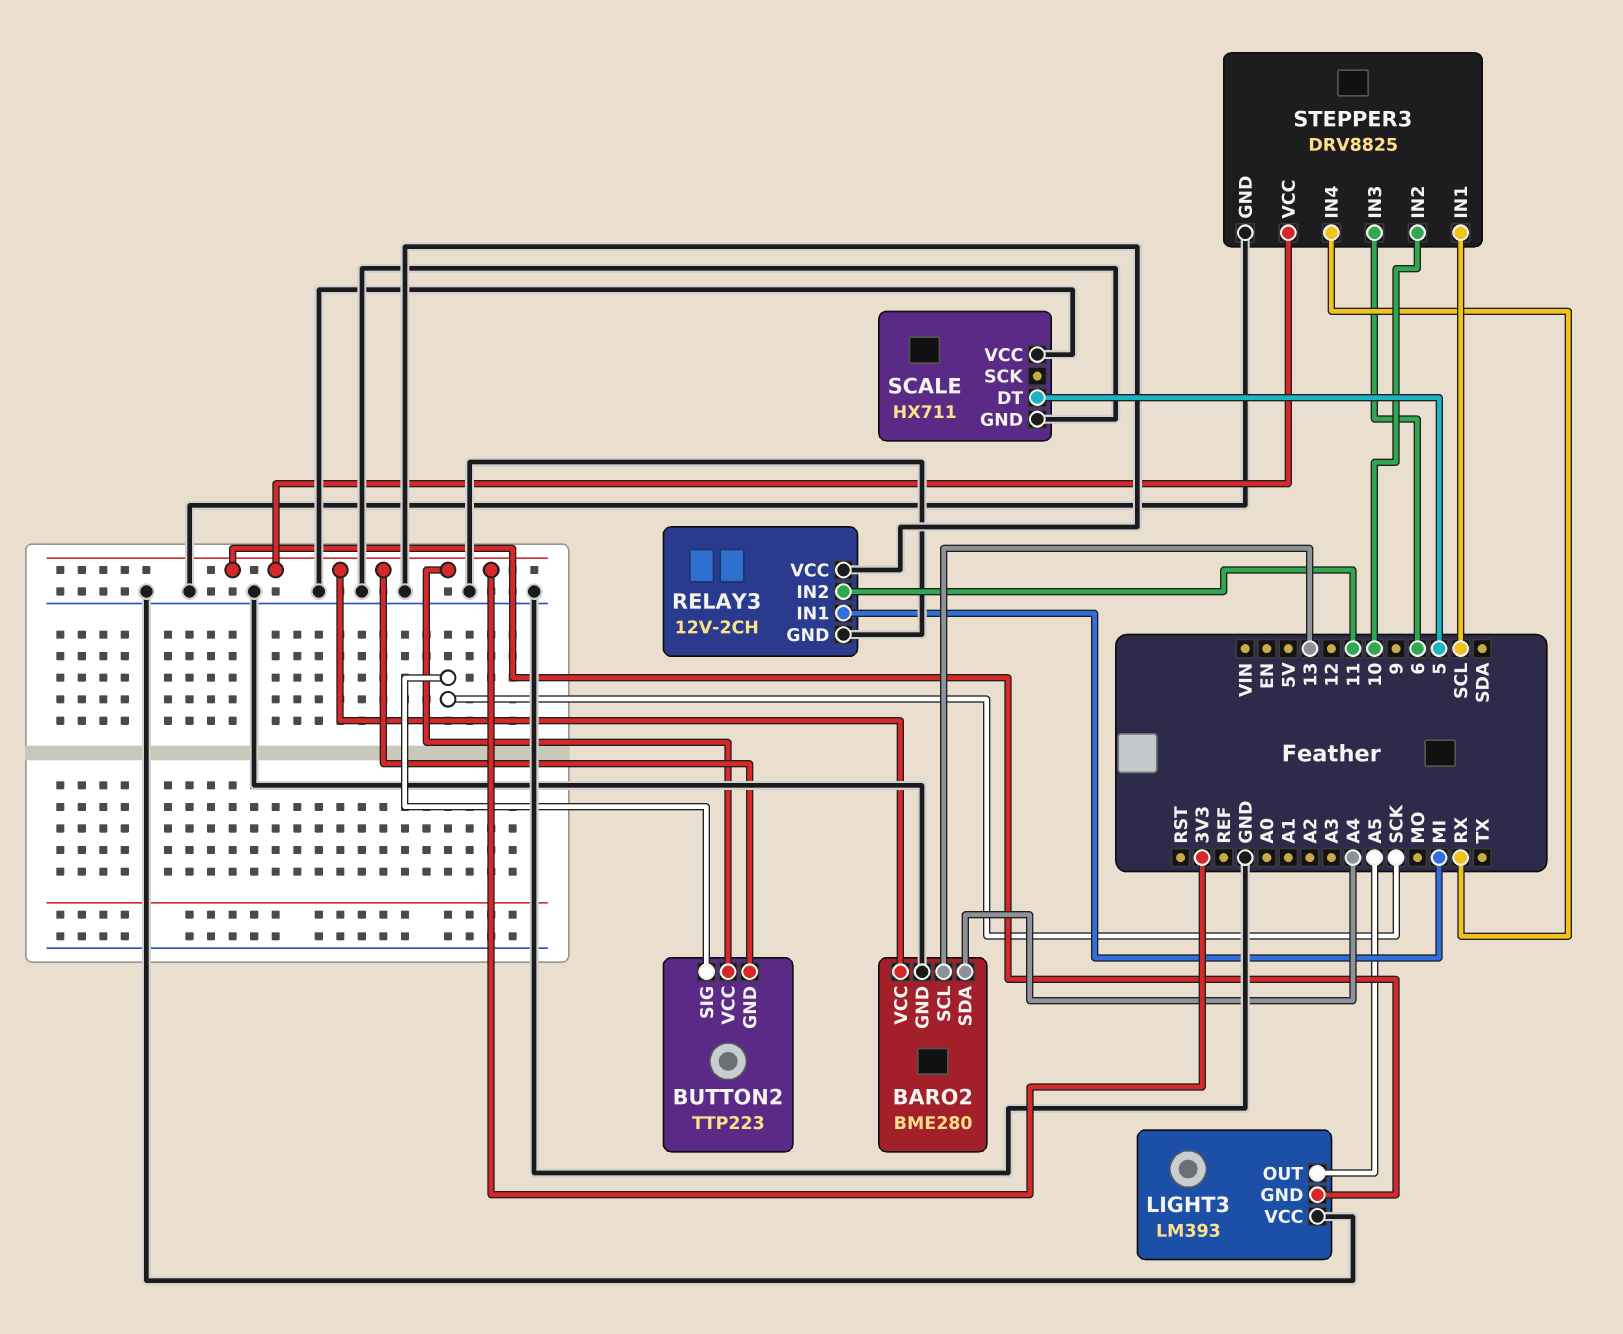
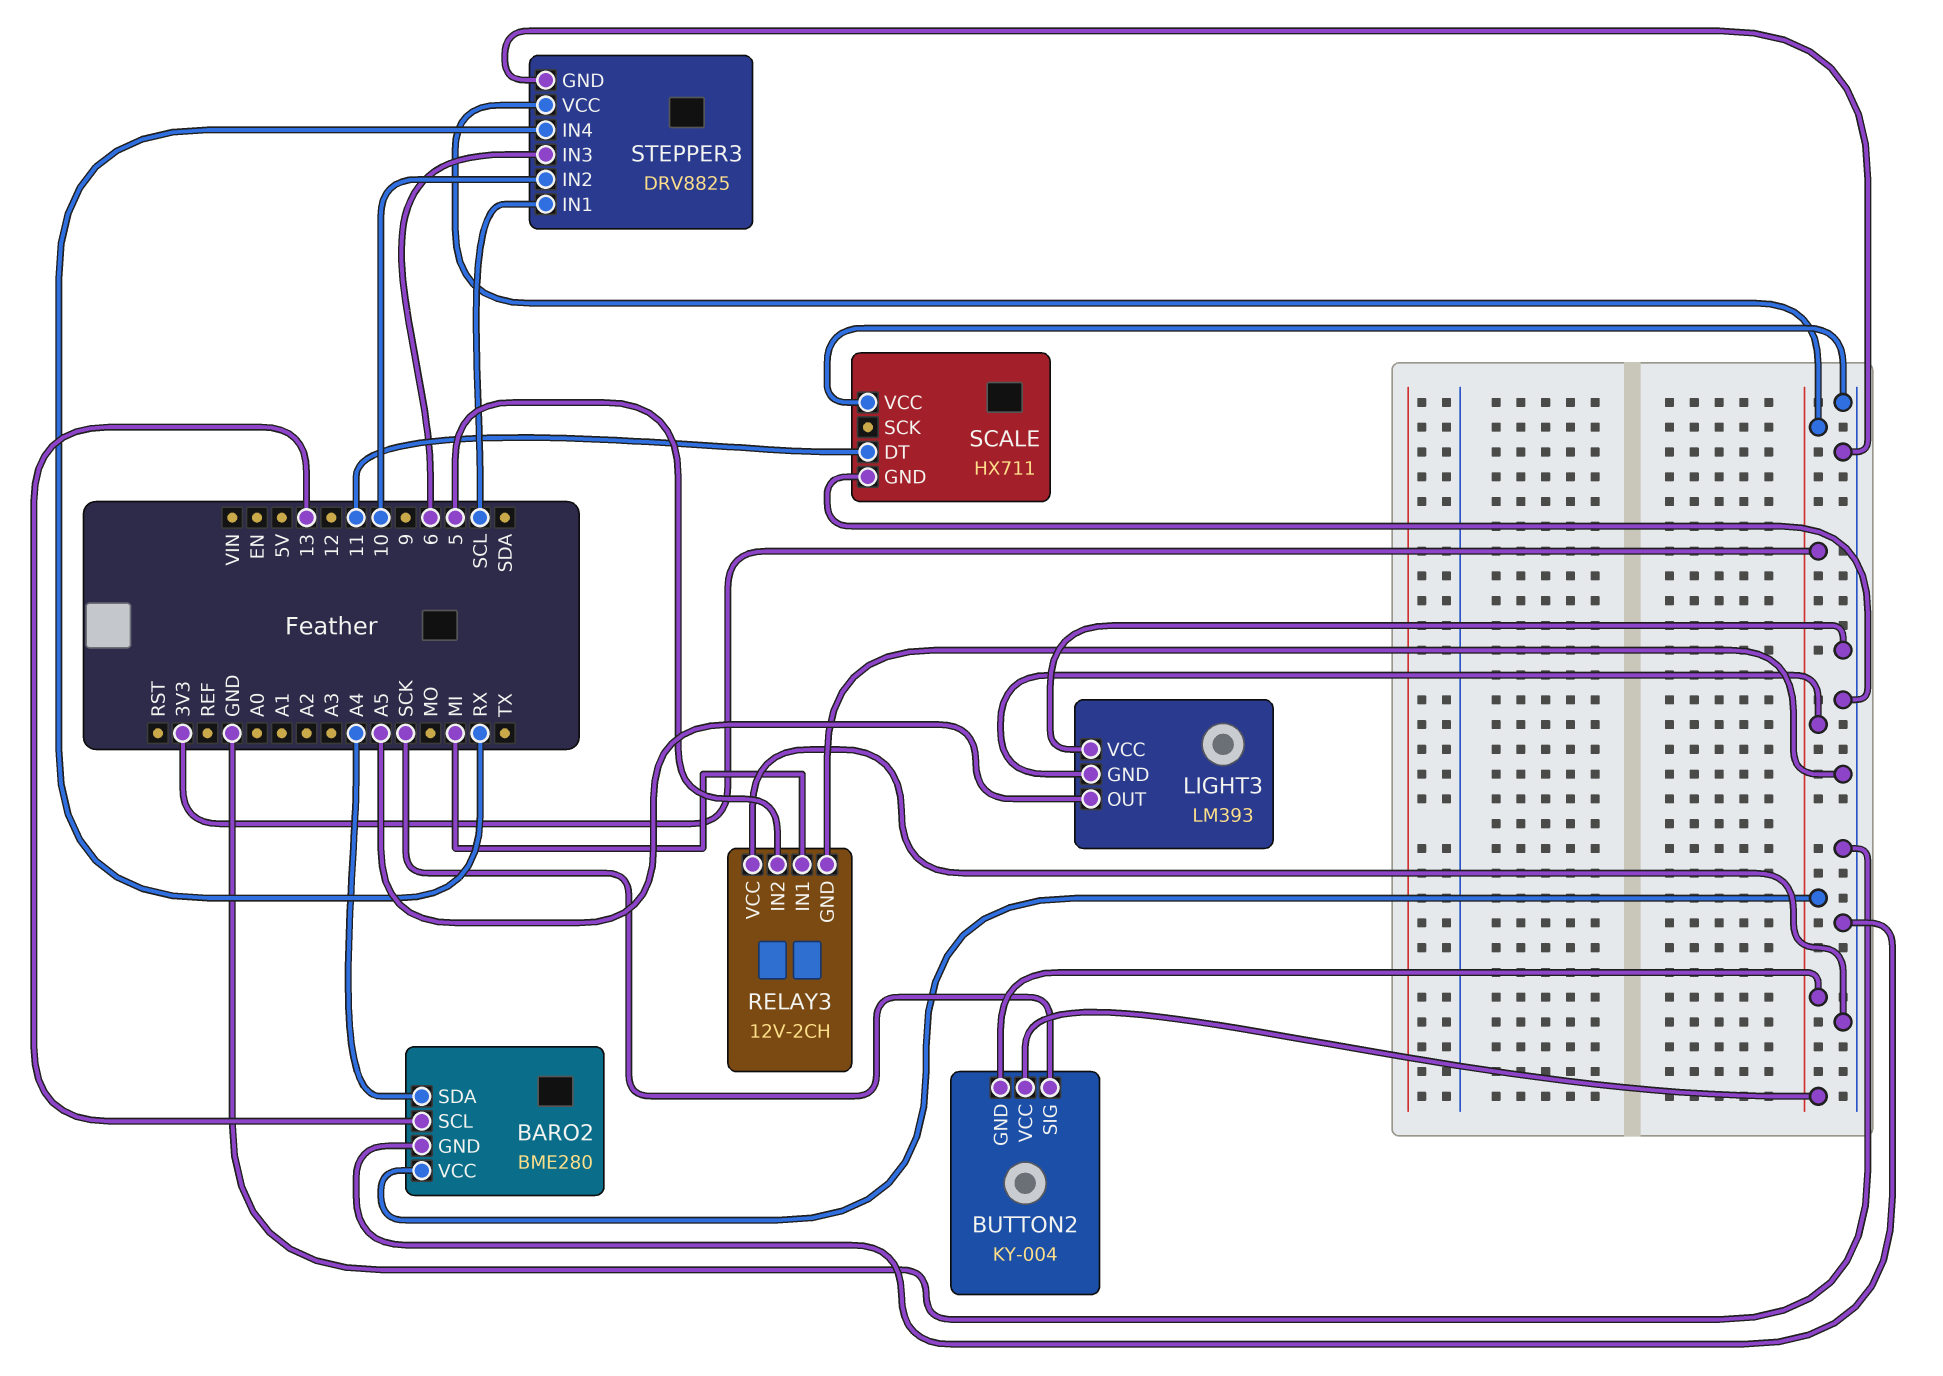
BUTTON2: TTP223 -> KY-004
RELAY3 pin IN2: 11 -> 5
SCALE pin DT: 5 -> 11

